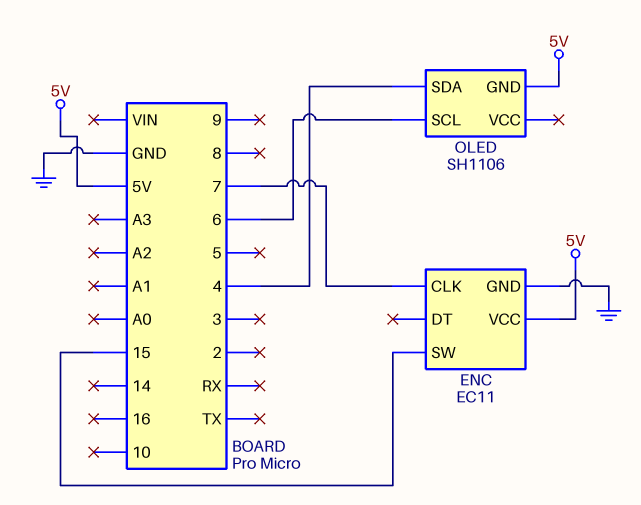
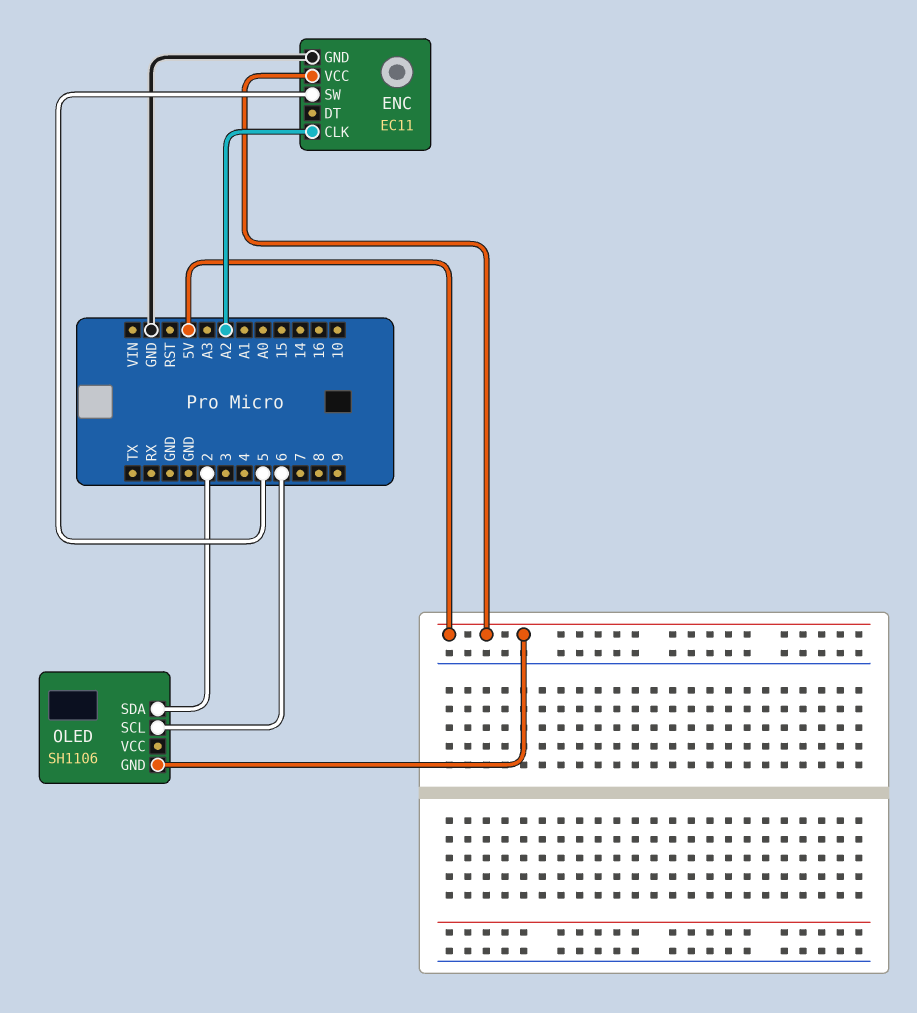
ENC pin CLK: 7 -> A2
ENC pin SW: 15 -> 5
OLED pin SDA: 4 -> 2

